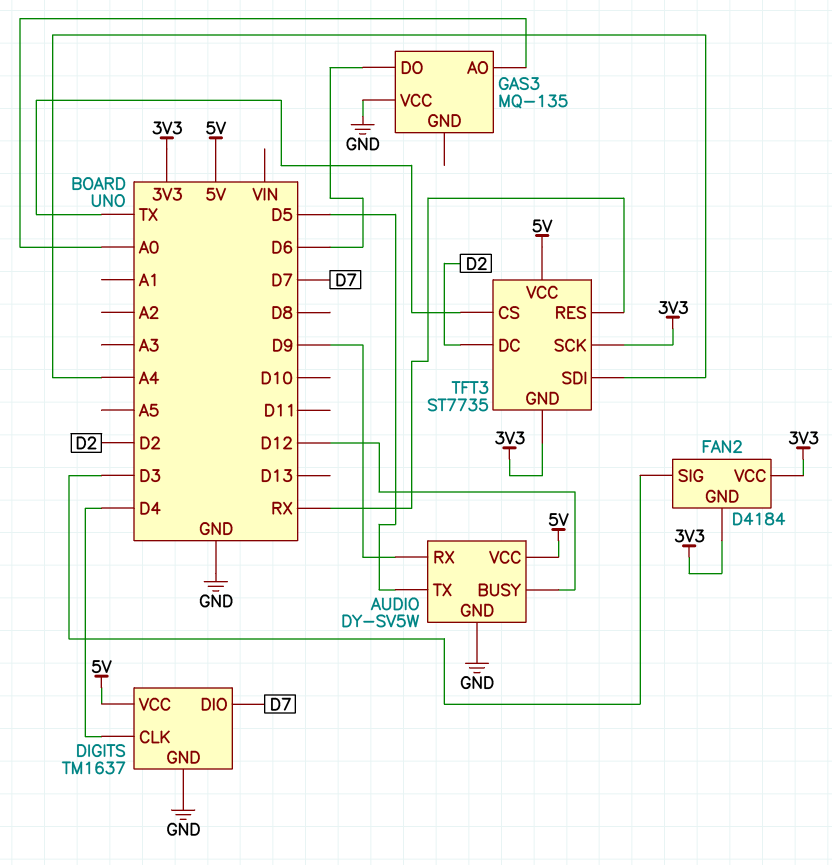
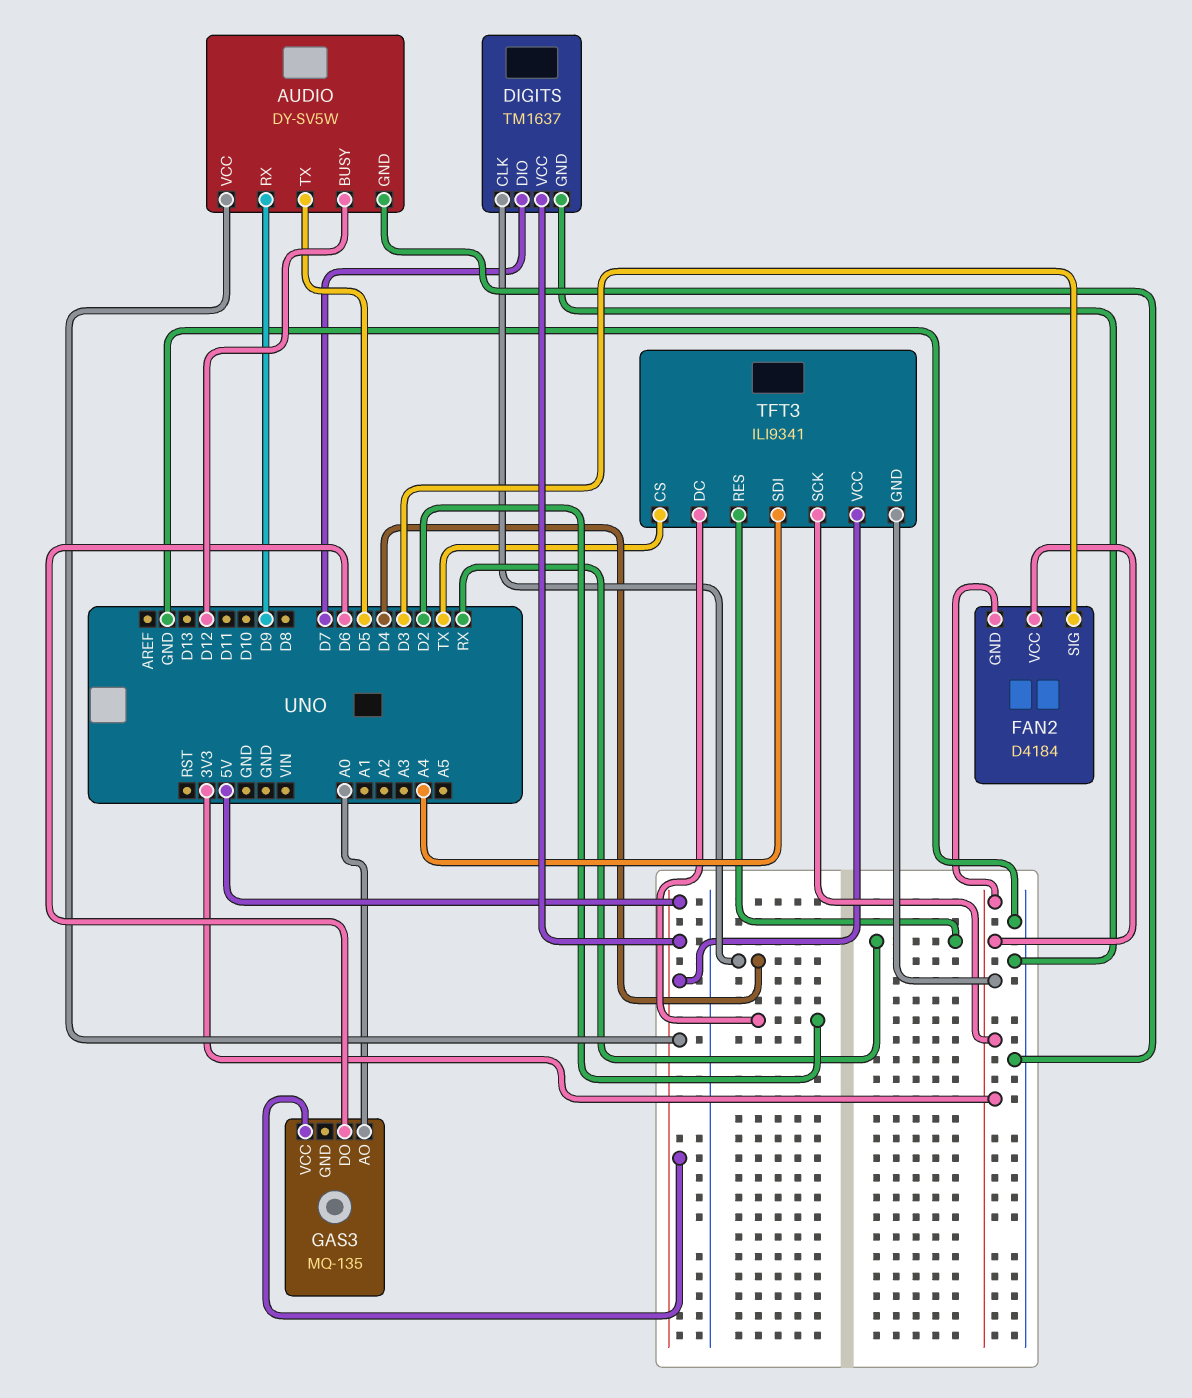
GAS3 pin VCC: GND -> 5V
TFT3: ST7735 -> ILI9341

